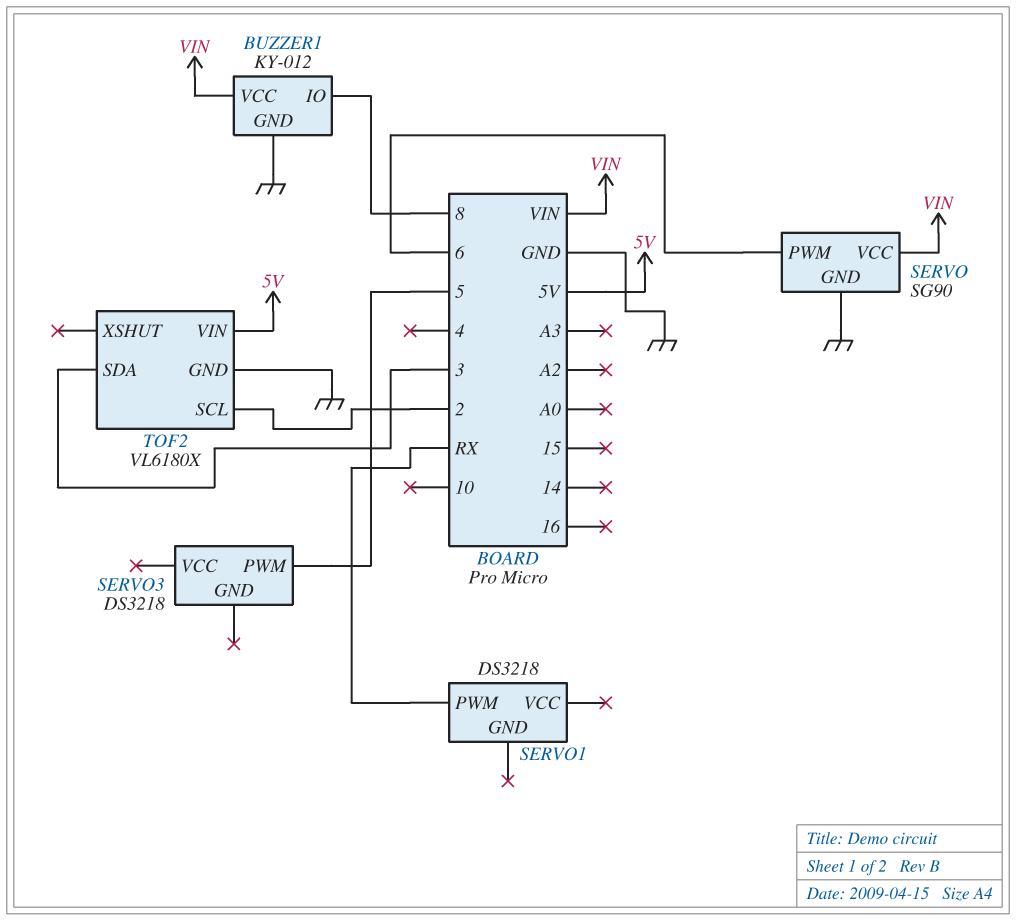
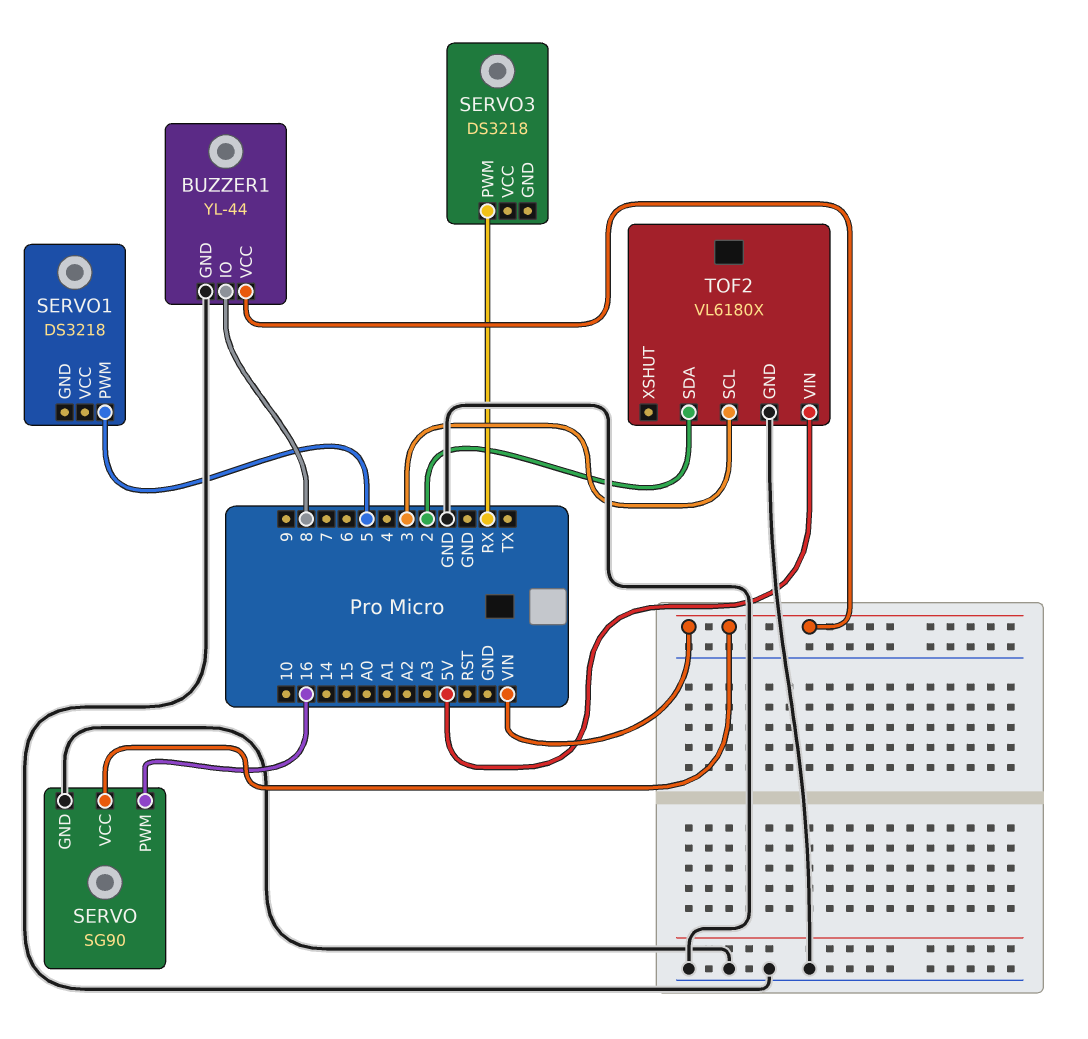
BUZZER1: KY-012 -> YL-44
SERVO pin PWM: 6 -> 16
SERVO1 pin PWM: RX -> 5
SERVO3 pin PWM: 5 -> RX
TOF2 pin SCL: 2 -> 3
TOF2 pin SDA: 3 -> 2

